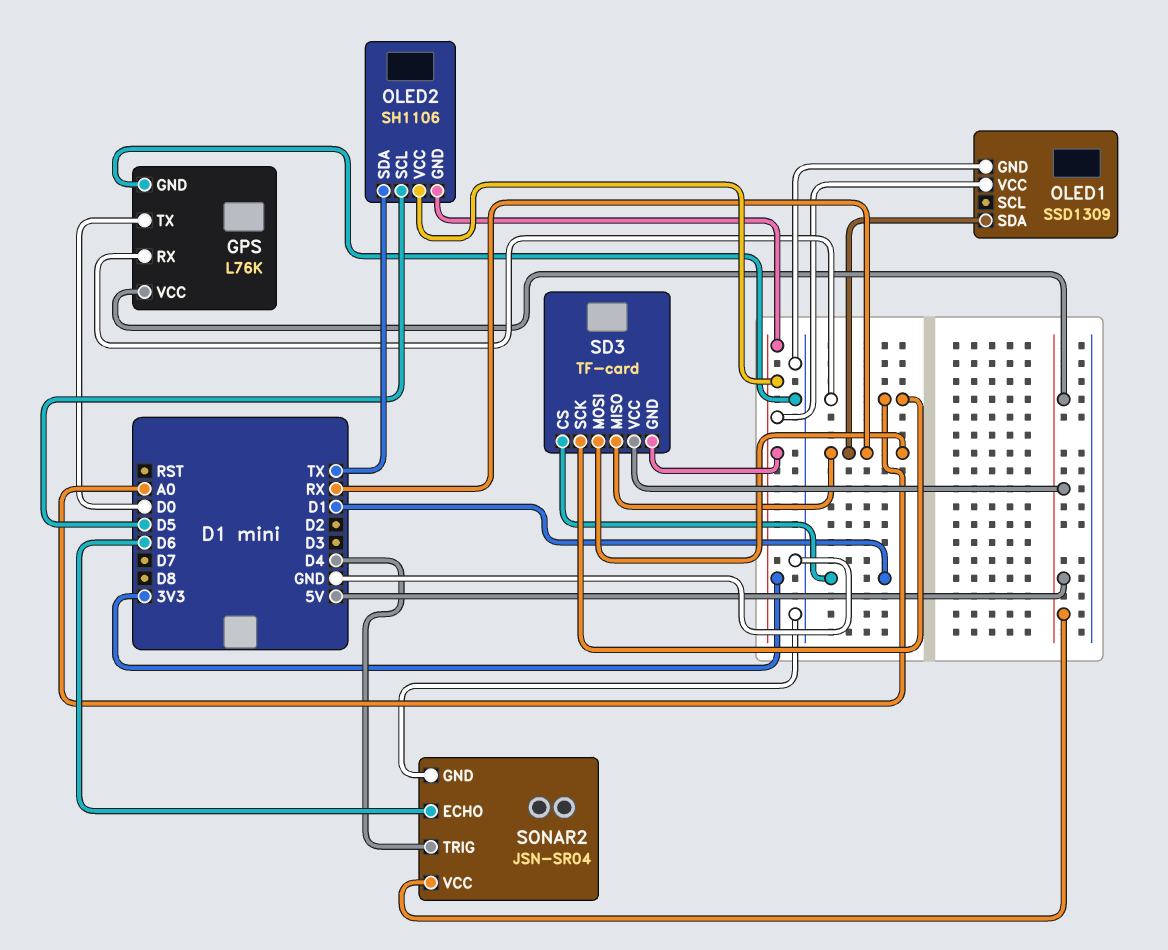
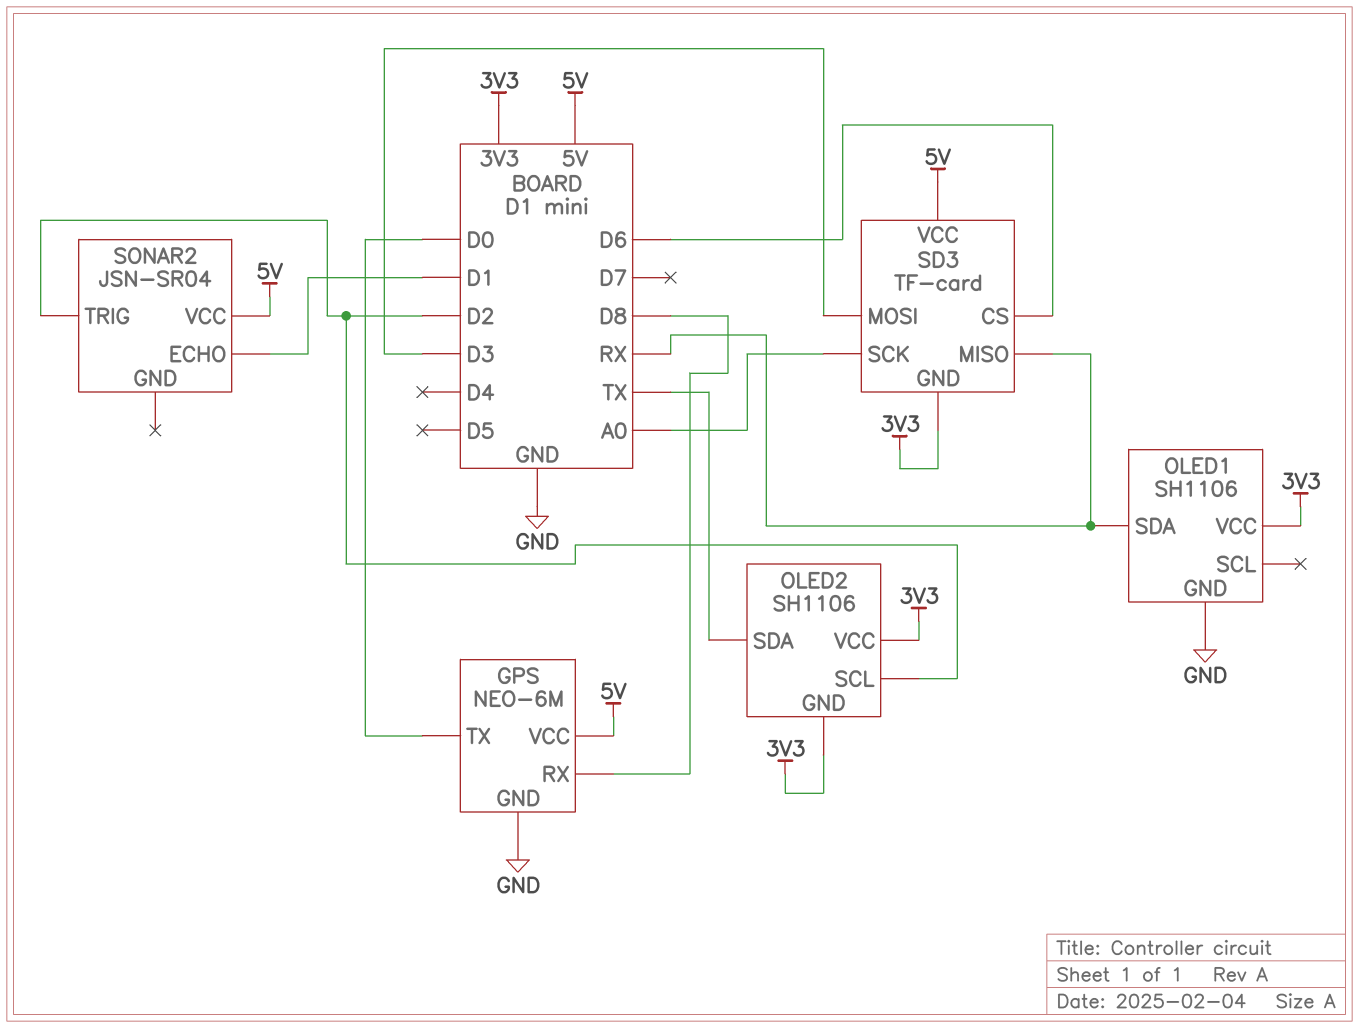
GPS: L76K -> NEO-6M
GPS pin RX: A0 -> D8
OLED1: SSD1309 -> SH1106
OLED2 pin SCL: D5 -> D2
SD3 pin CS: D1 -> D6
SD3 pin MOSI: RX -> D3
SONAR2 pin ECHO: D6 -> D1
SONAR2 pin GND: GND -> none
SONAR2 pin TRIG: D4 -> D2

